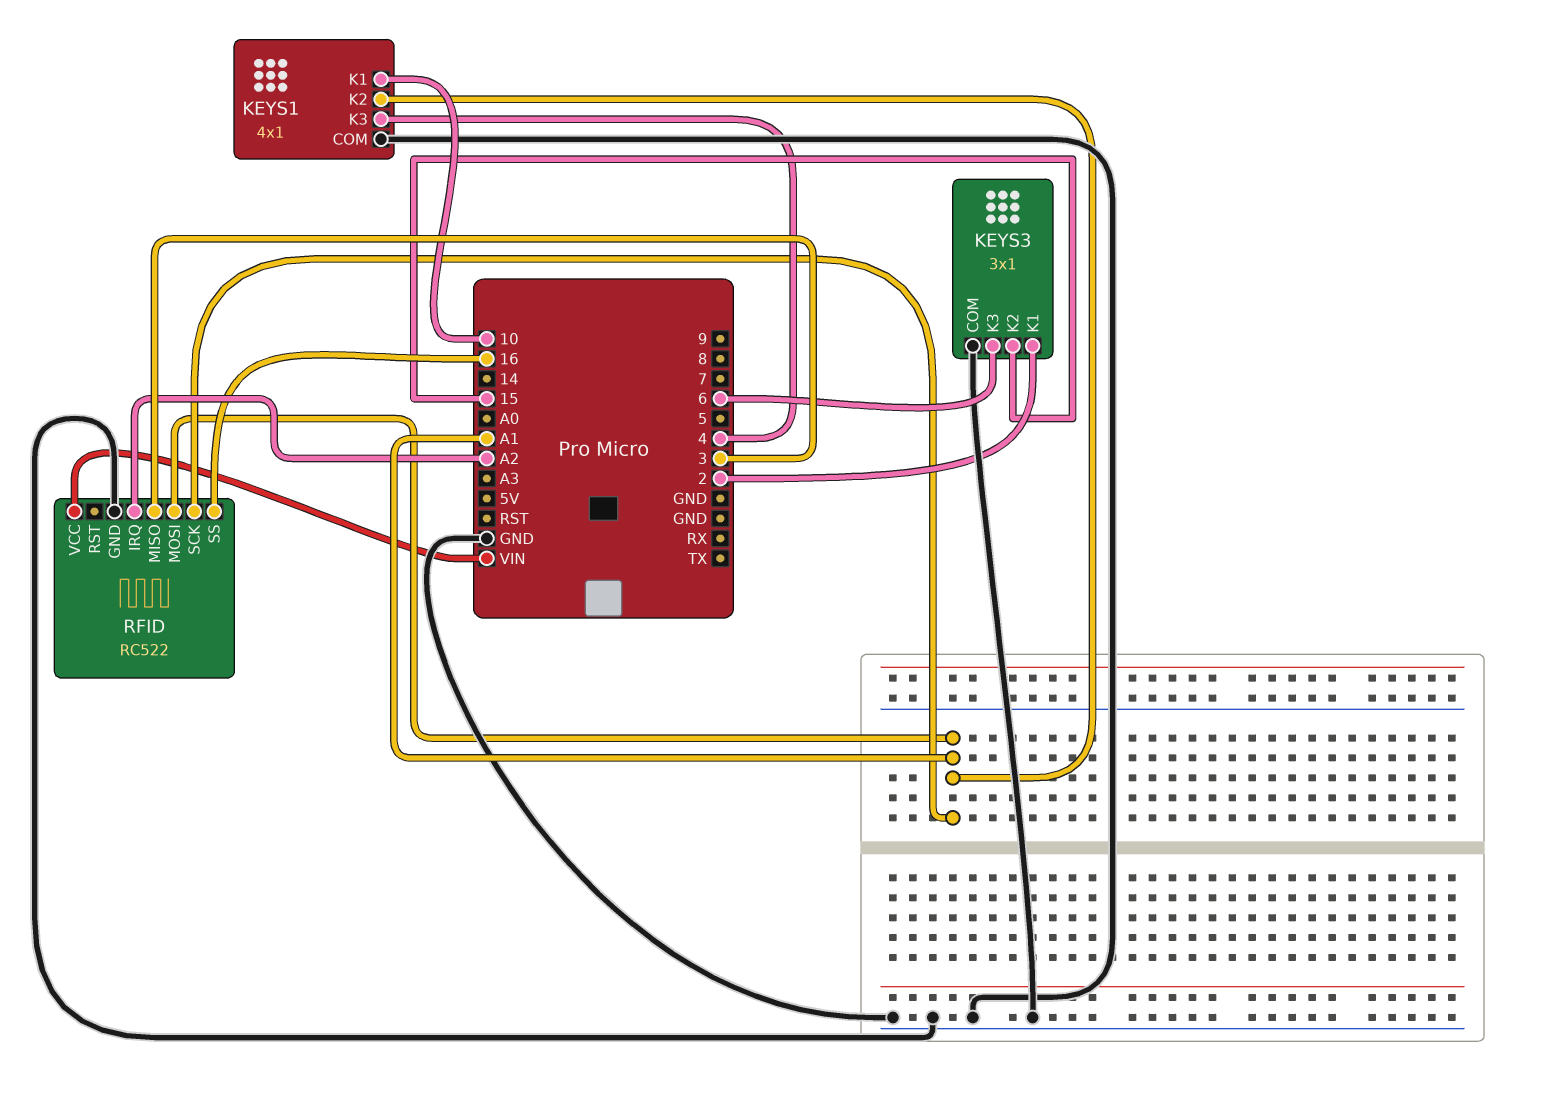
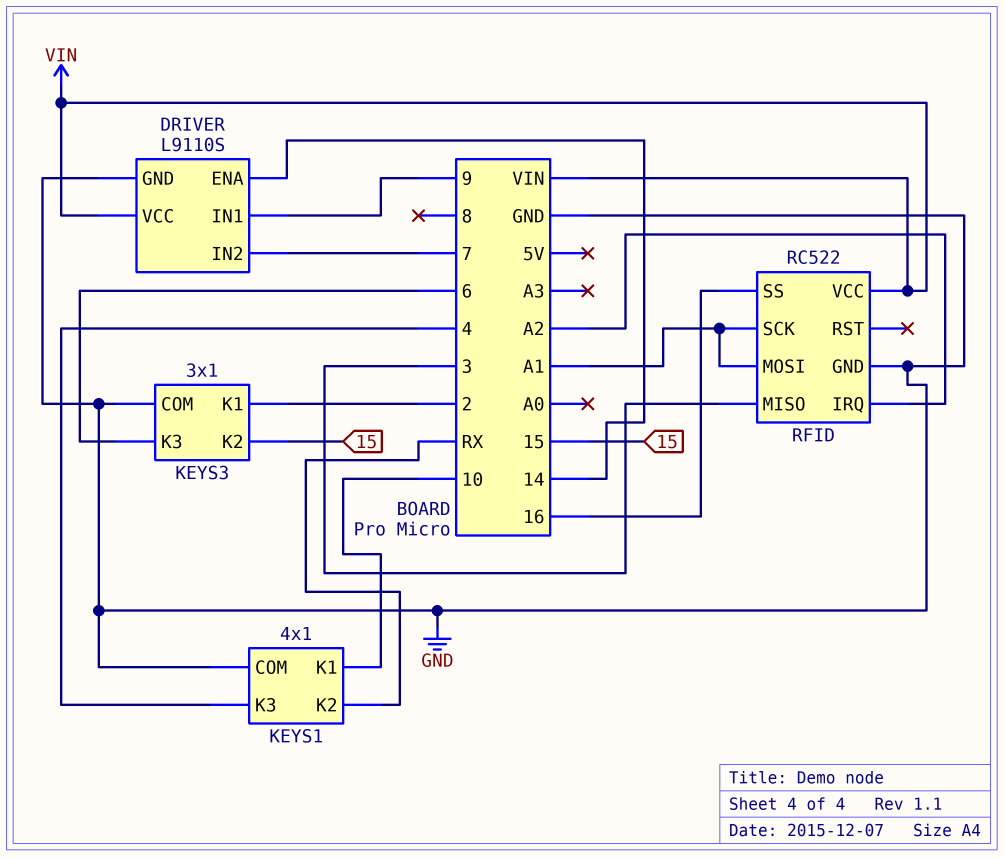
DRIVER: none -> L9110S
DRIVER pin ENA: none -> 14
DRIVER pin GND: none -> GND
DRIVER pin IN1: none -> 9
DRIVER pin IN2: none -> 7
DRIVER pin VCC: none -> VIN
KEYS1 pin K2: A1 -> RX

